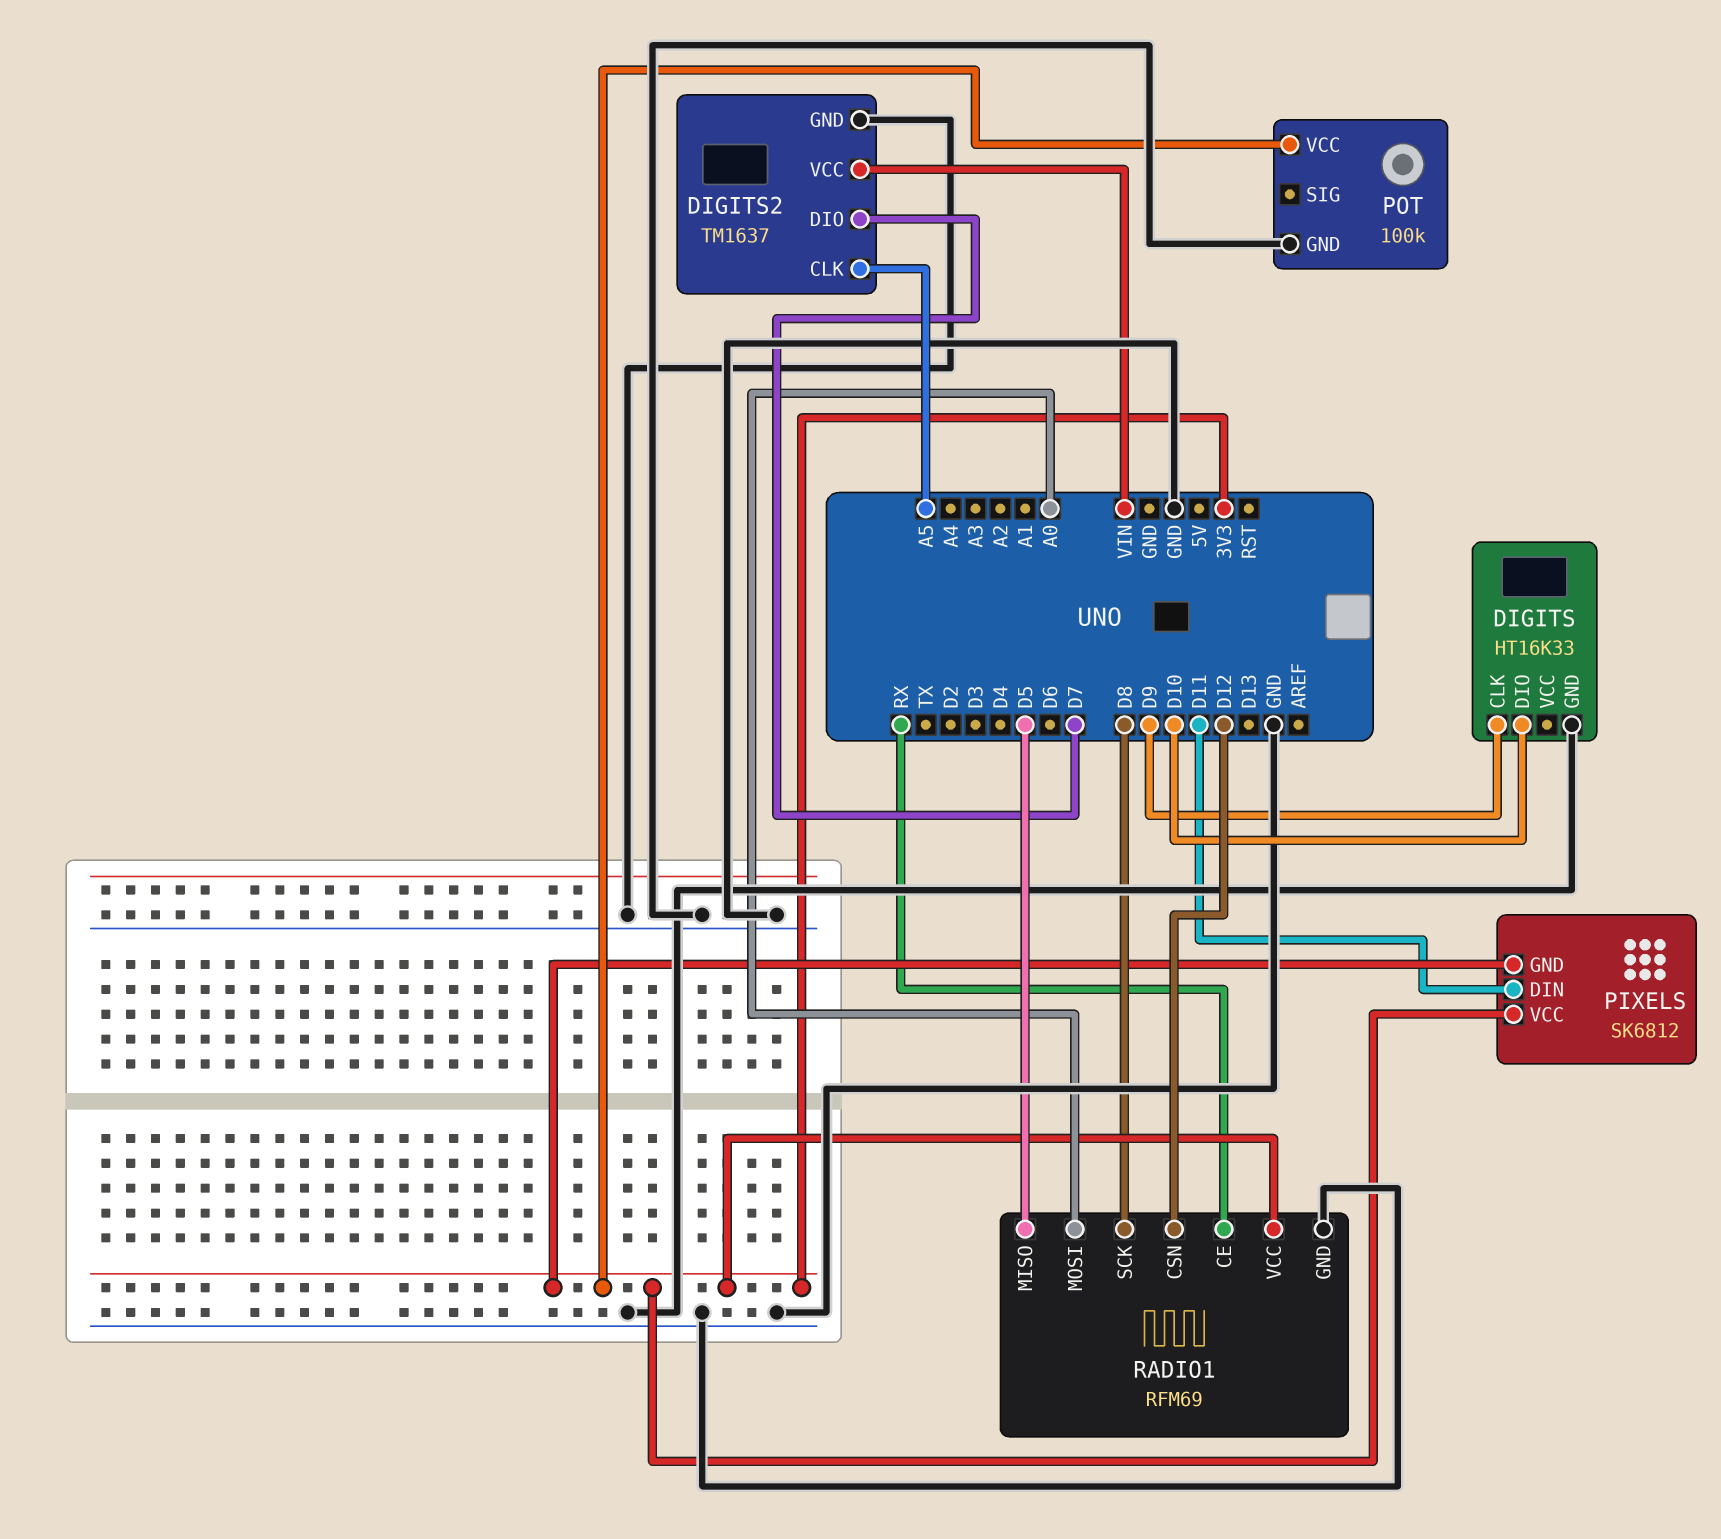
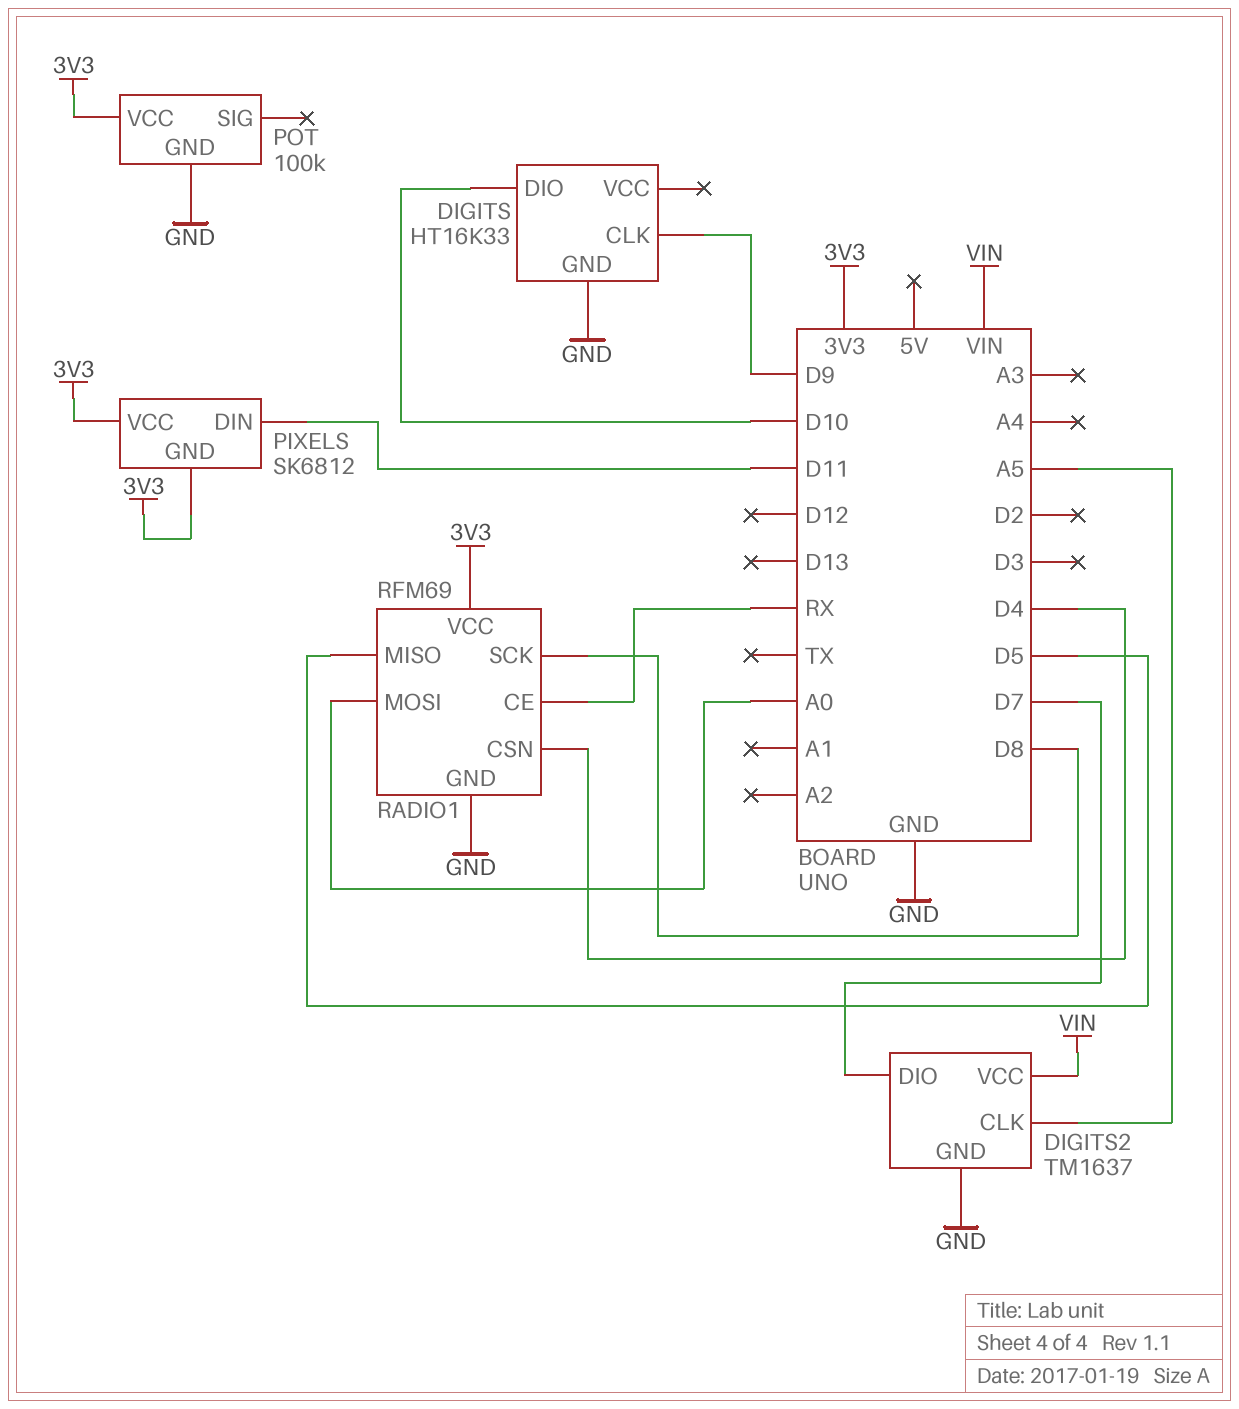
RADIO1 pin CSN: D12 -> D4

